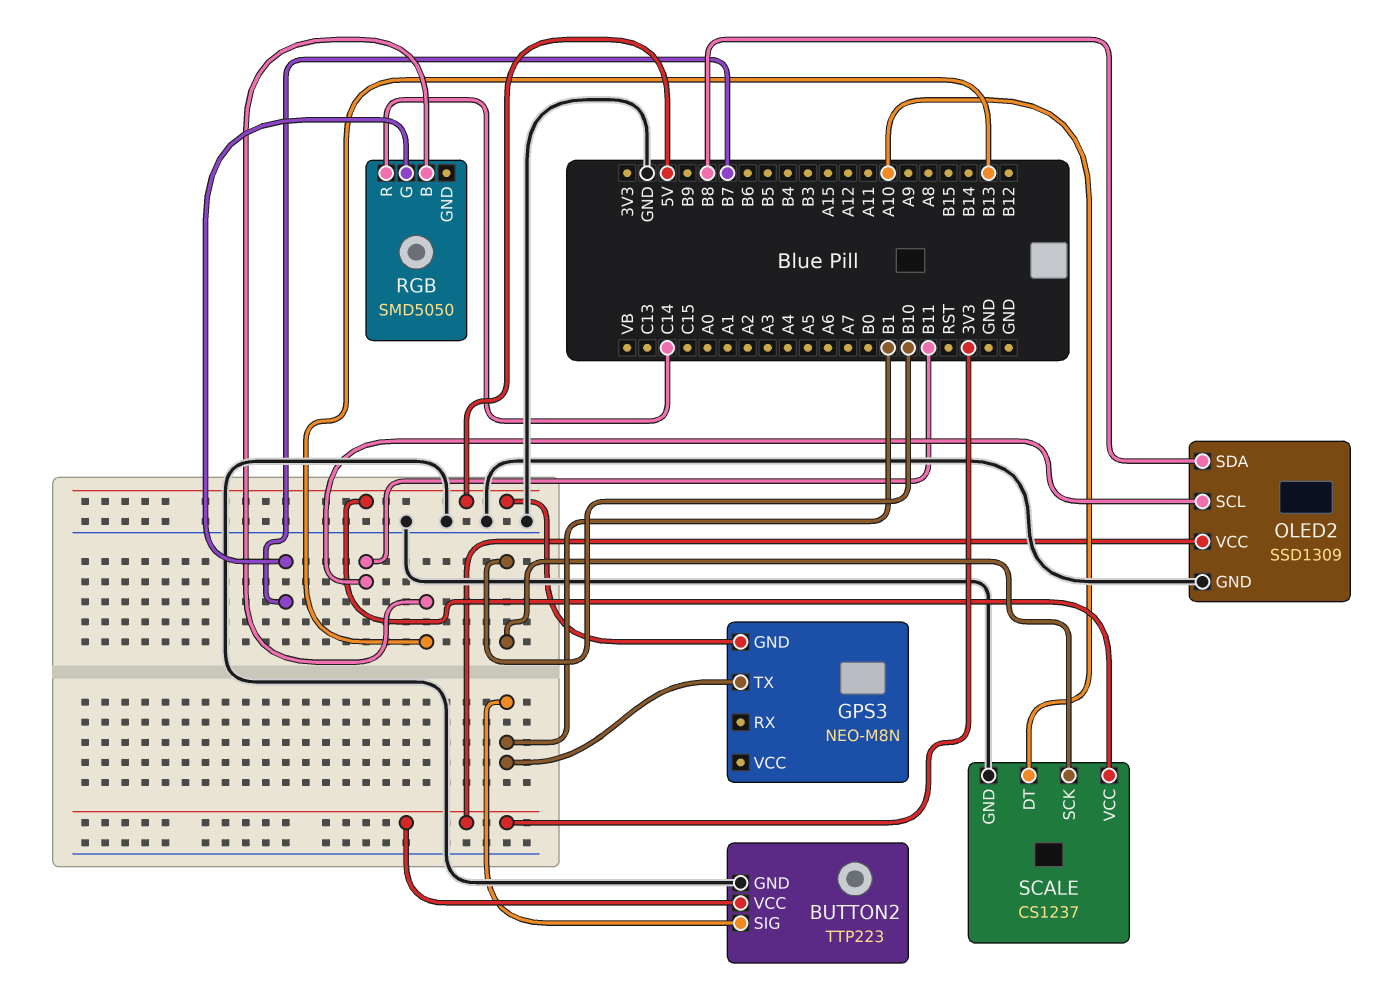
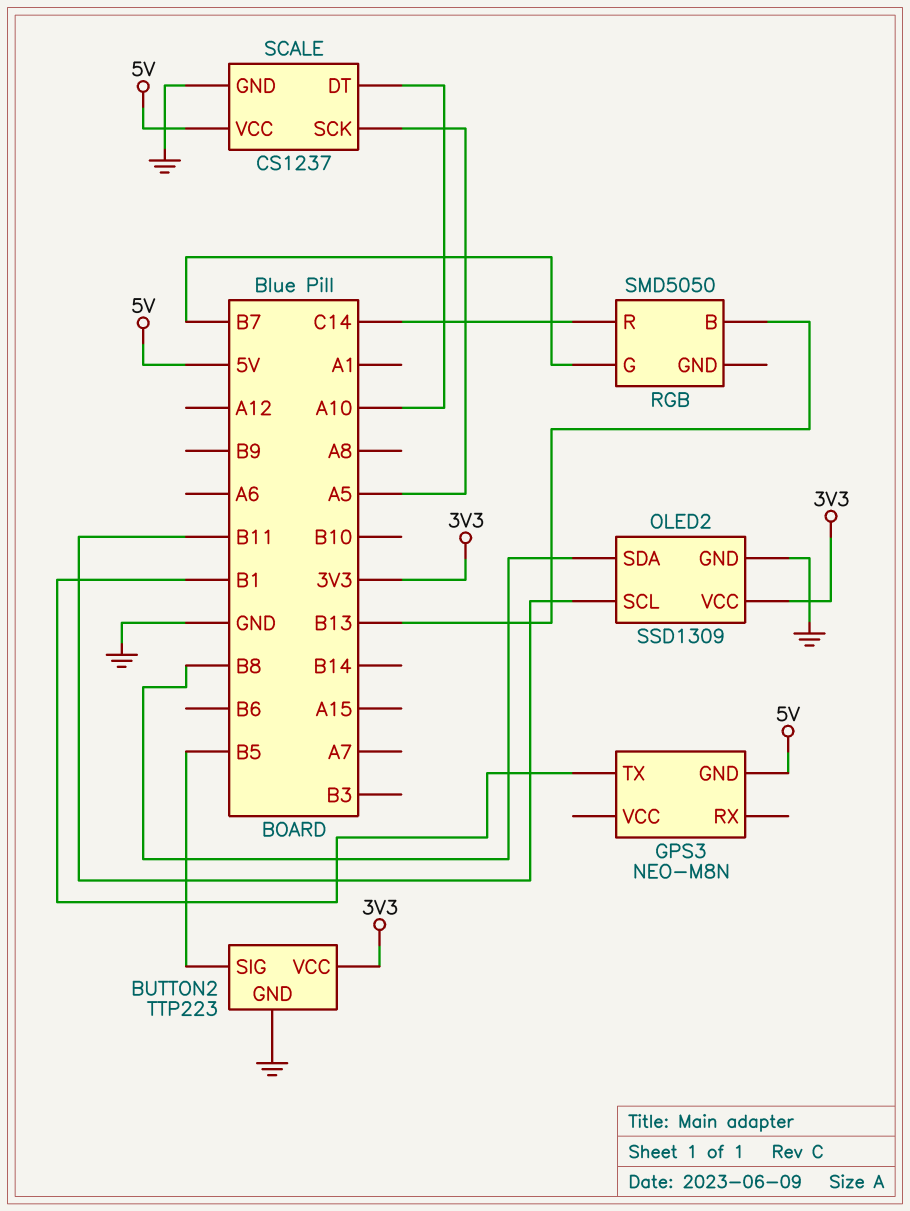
BUTTON2 pin SIG: B1 -> B5
SCALE pin SCK: B10 -> A5

